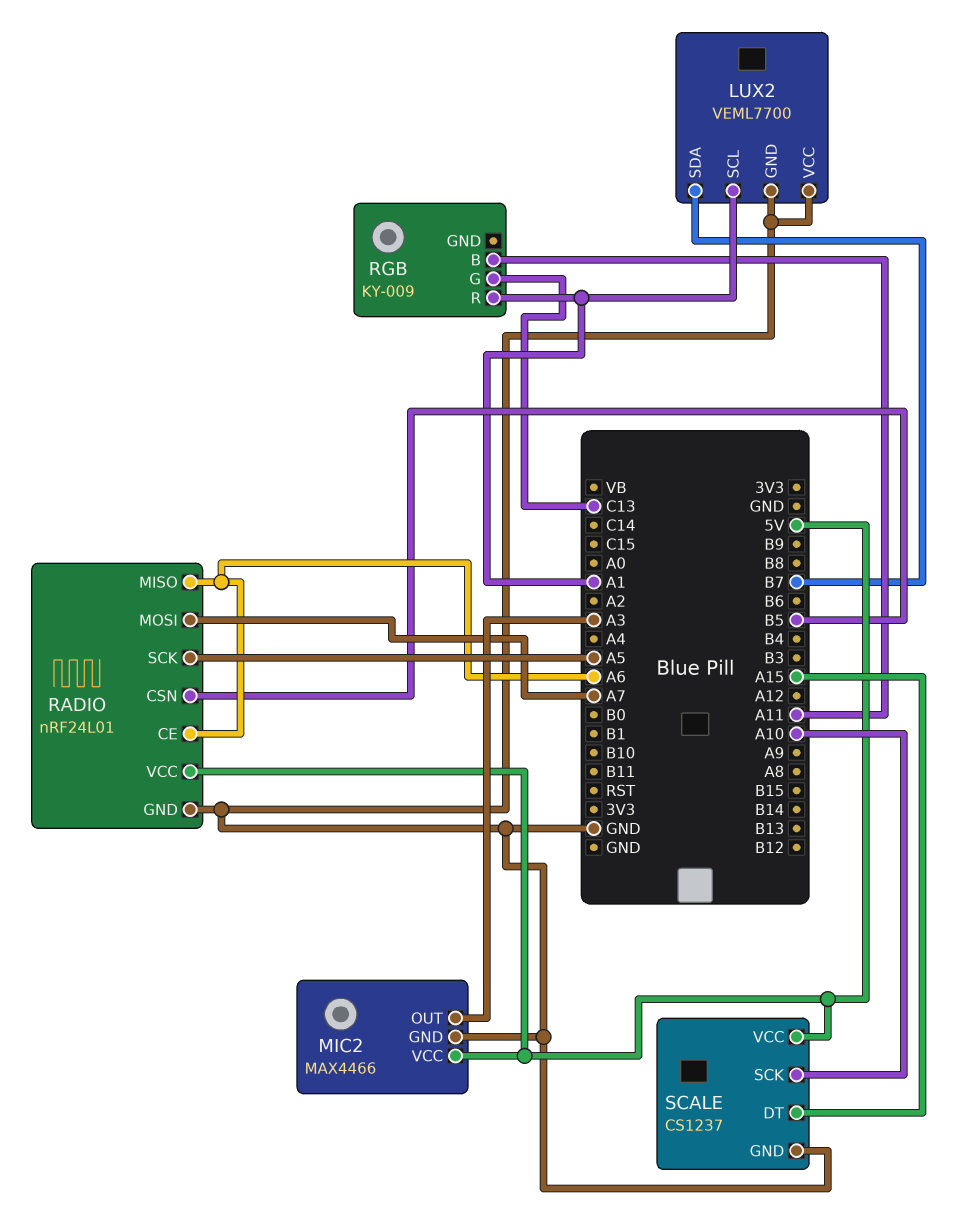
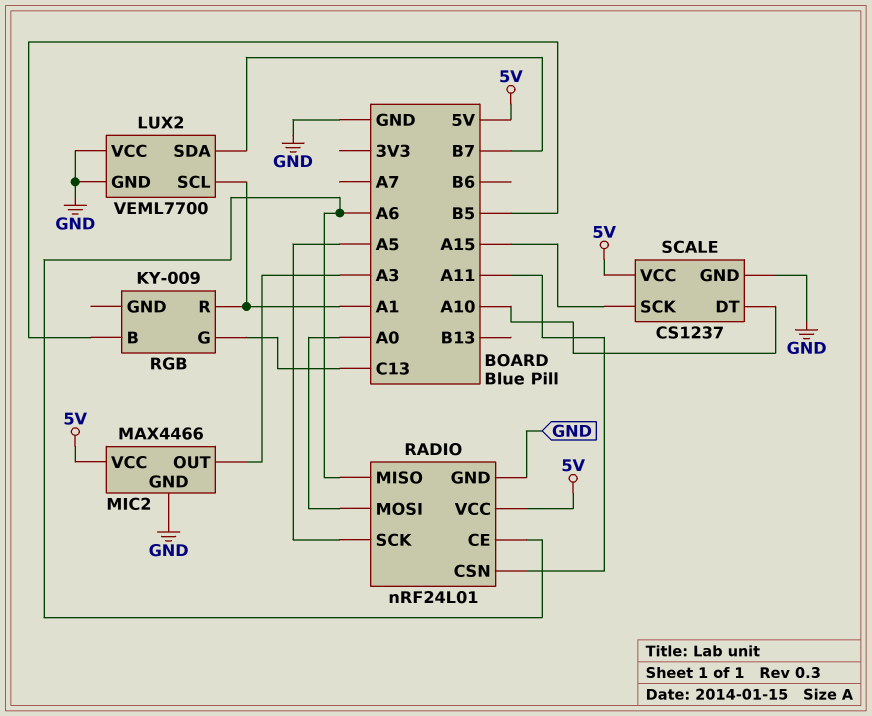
RADIO pin CSN: B5 -> A11
RADIO pin MOSI: A7 -> A0
RGB pin B: A11 -> B5
SCALE pin DT: A15 -> A10
SCALE pin SCK: A10 -> A15

